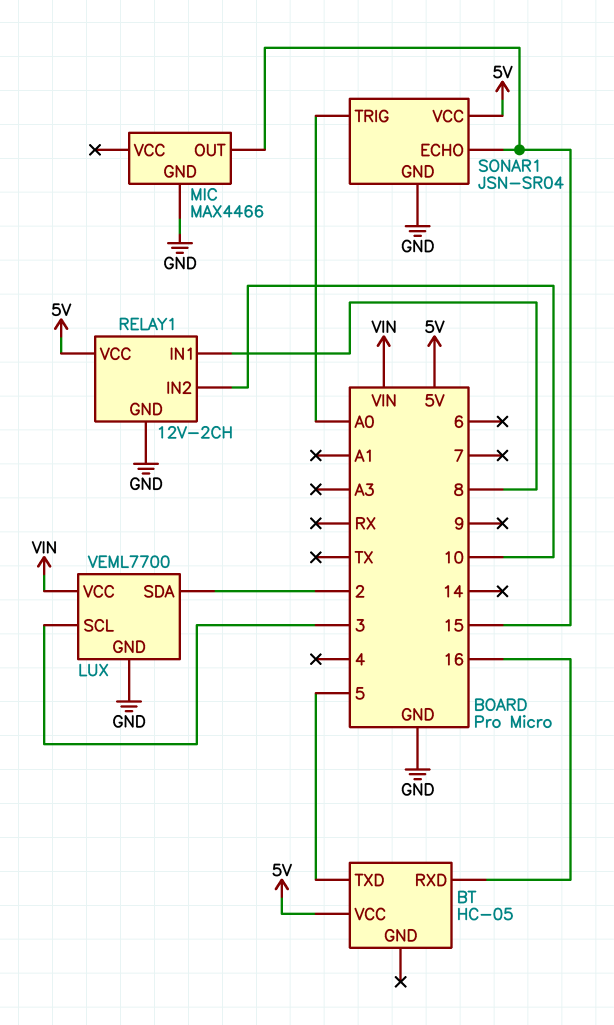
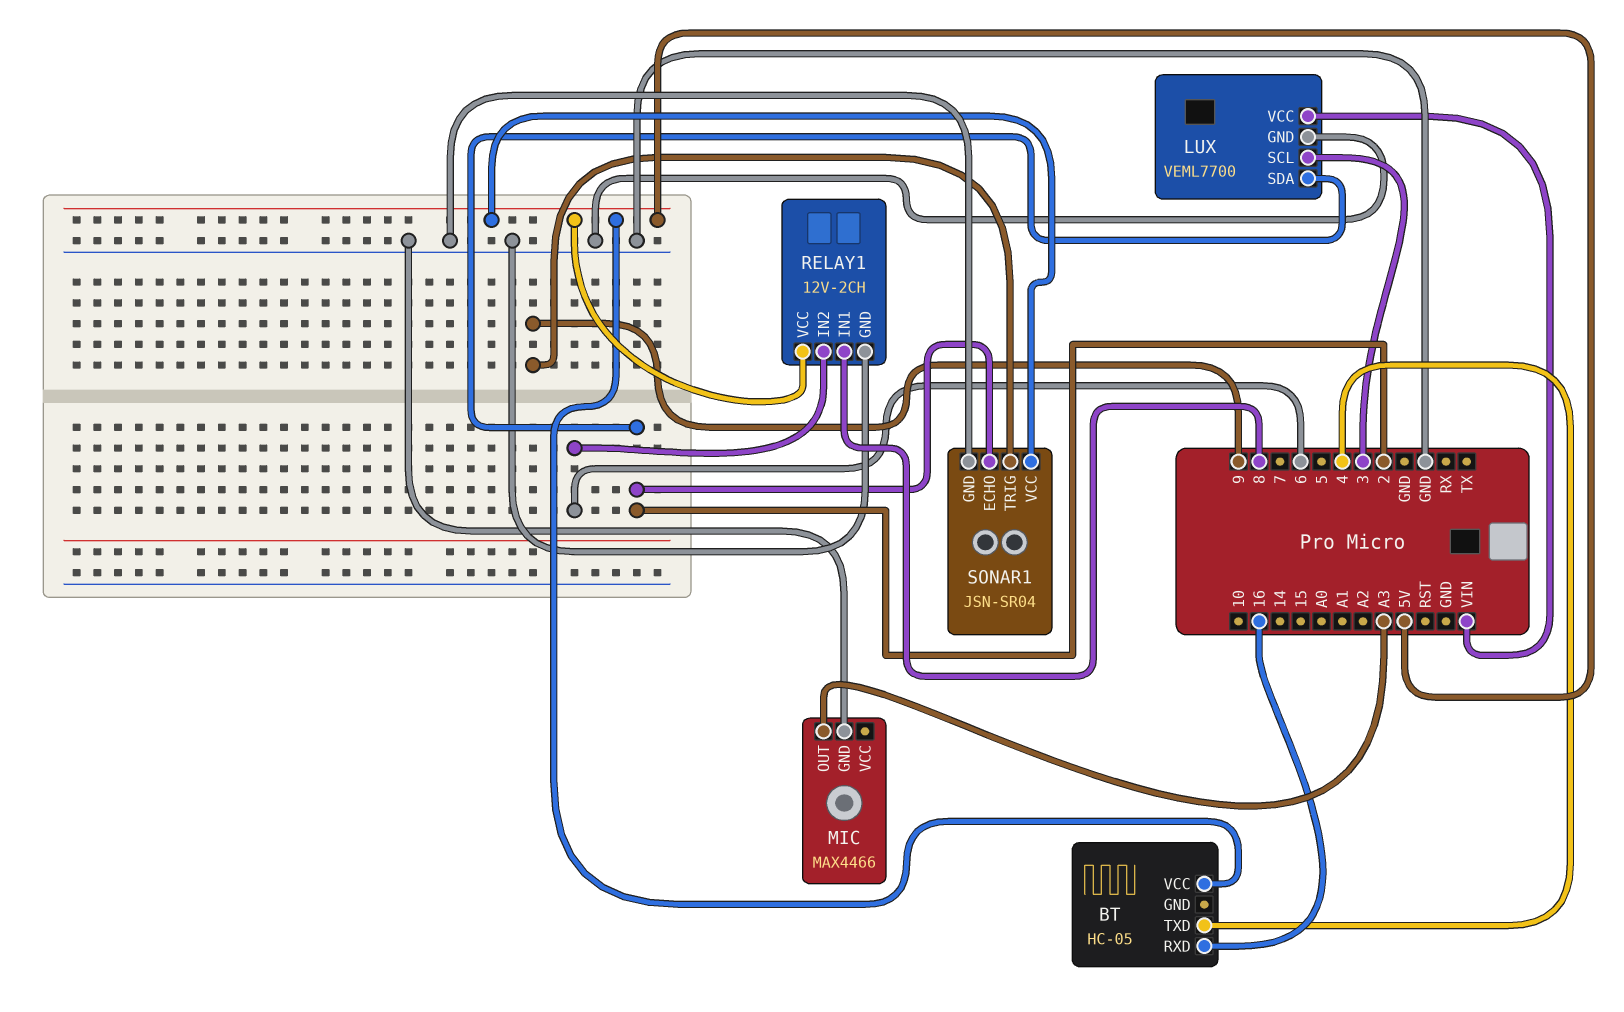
BT pin TXD: 5 -> 4
MIC pin OUT: 15 -> A3
RELAY1 pin IN2: 10 -> 6
SONAR1 pin ECHO: 15 -> 2
SONAR1 pin TRIG: A0 -> 9

